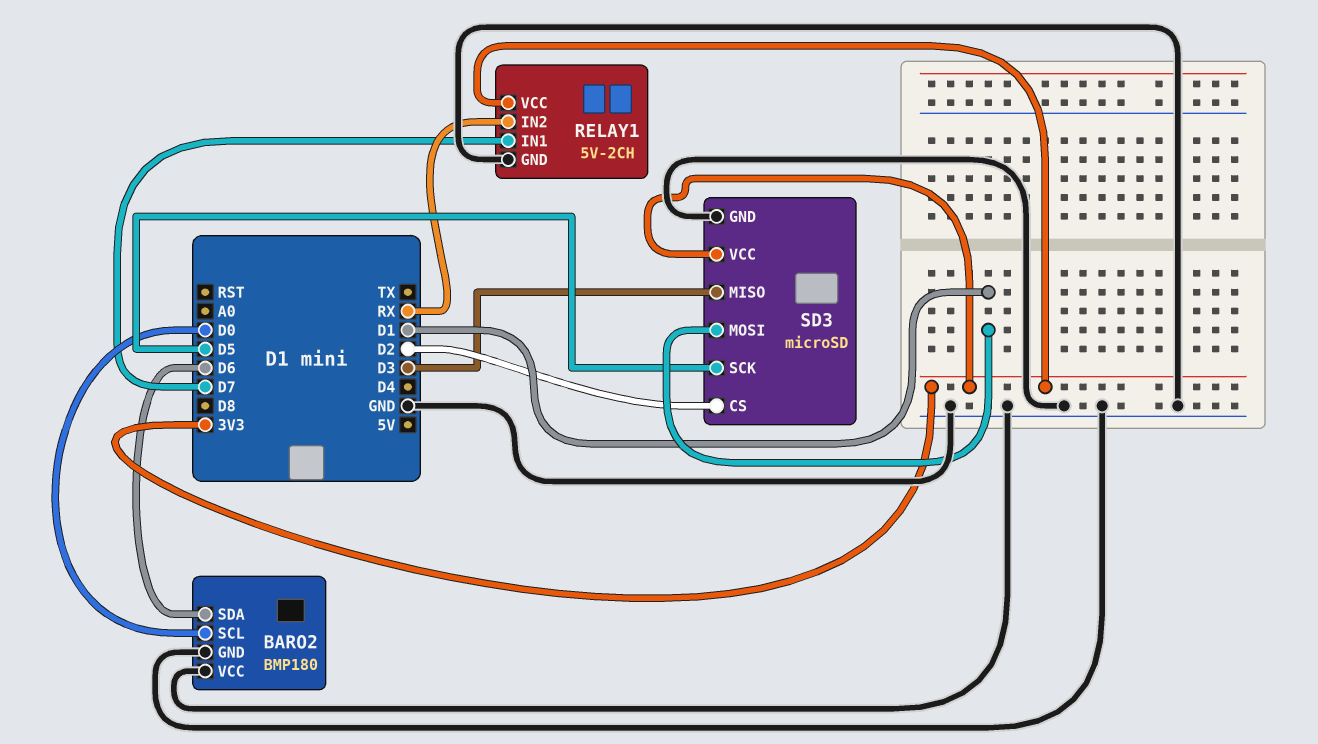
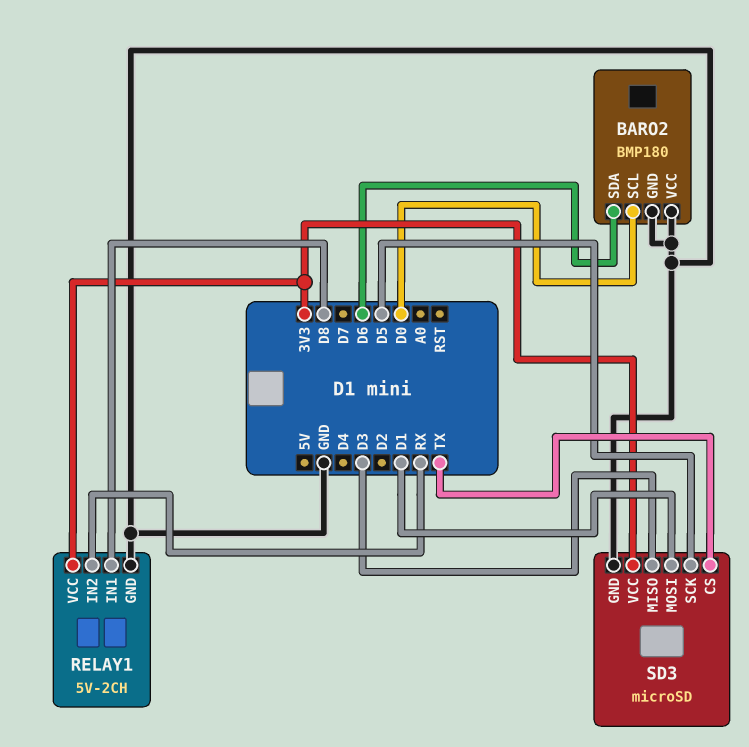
RELAY1 pin IN1: D7 -> D8
SD3 pin CS: D2 -> TX

